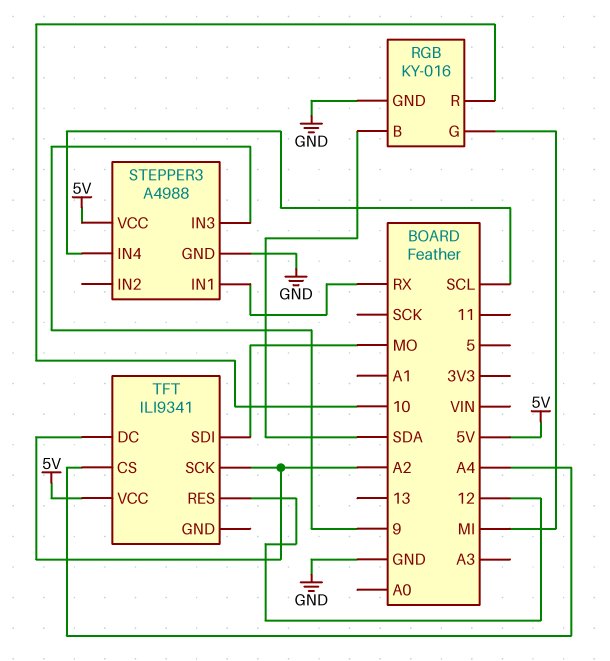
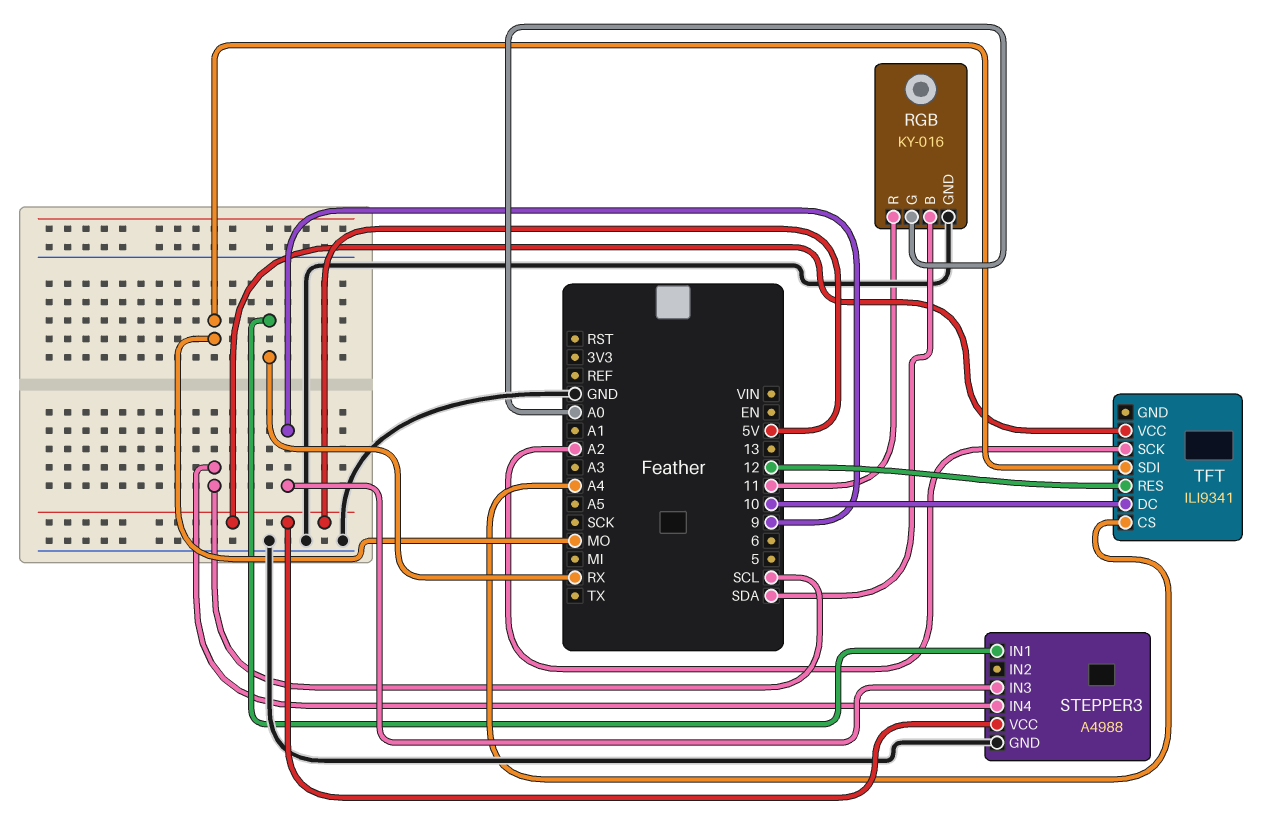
RGB pin G: MI -> A0
RGB pin R: 10 -> 11
TFT pin DC: A2 -> 10

